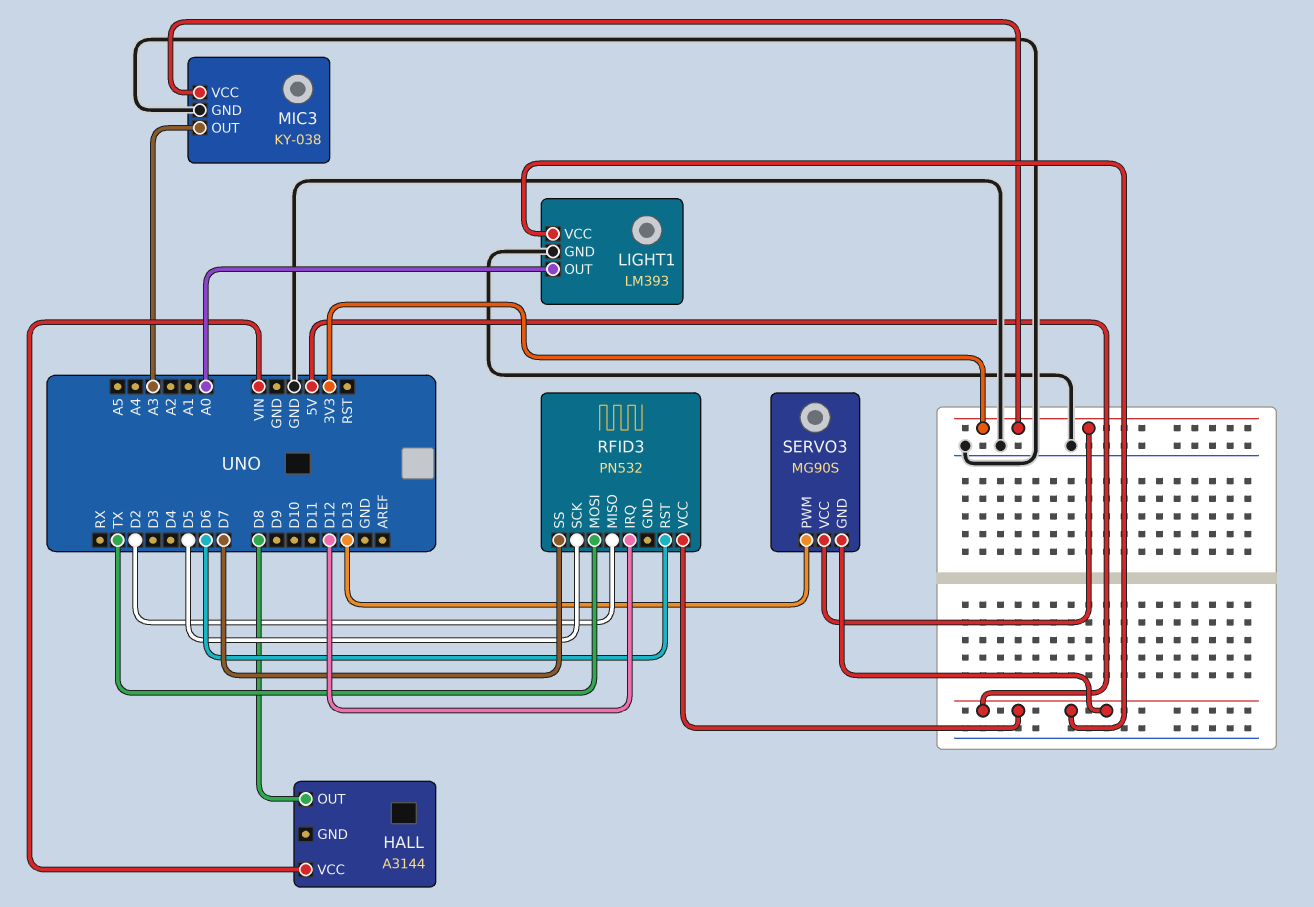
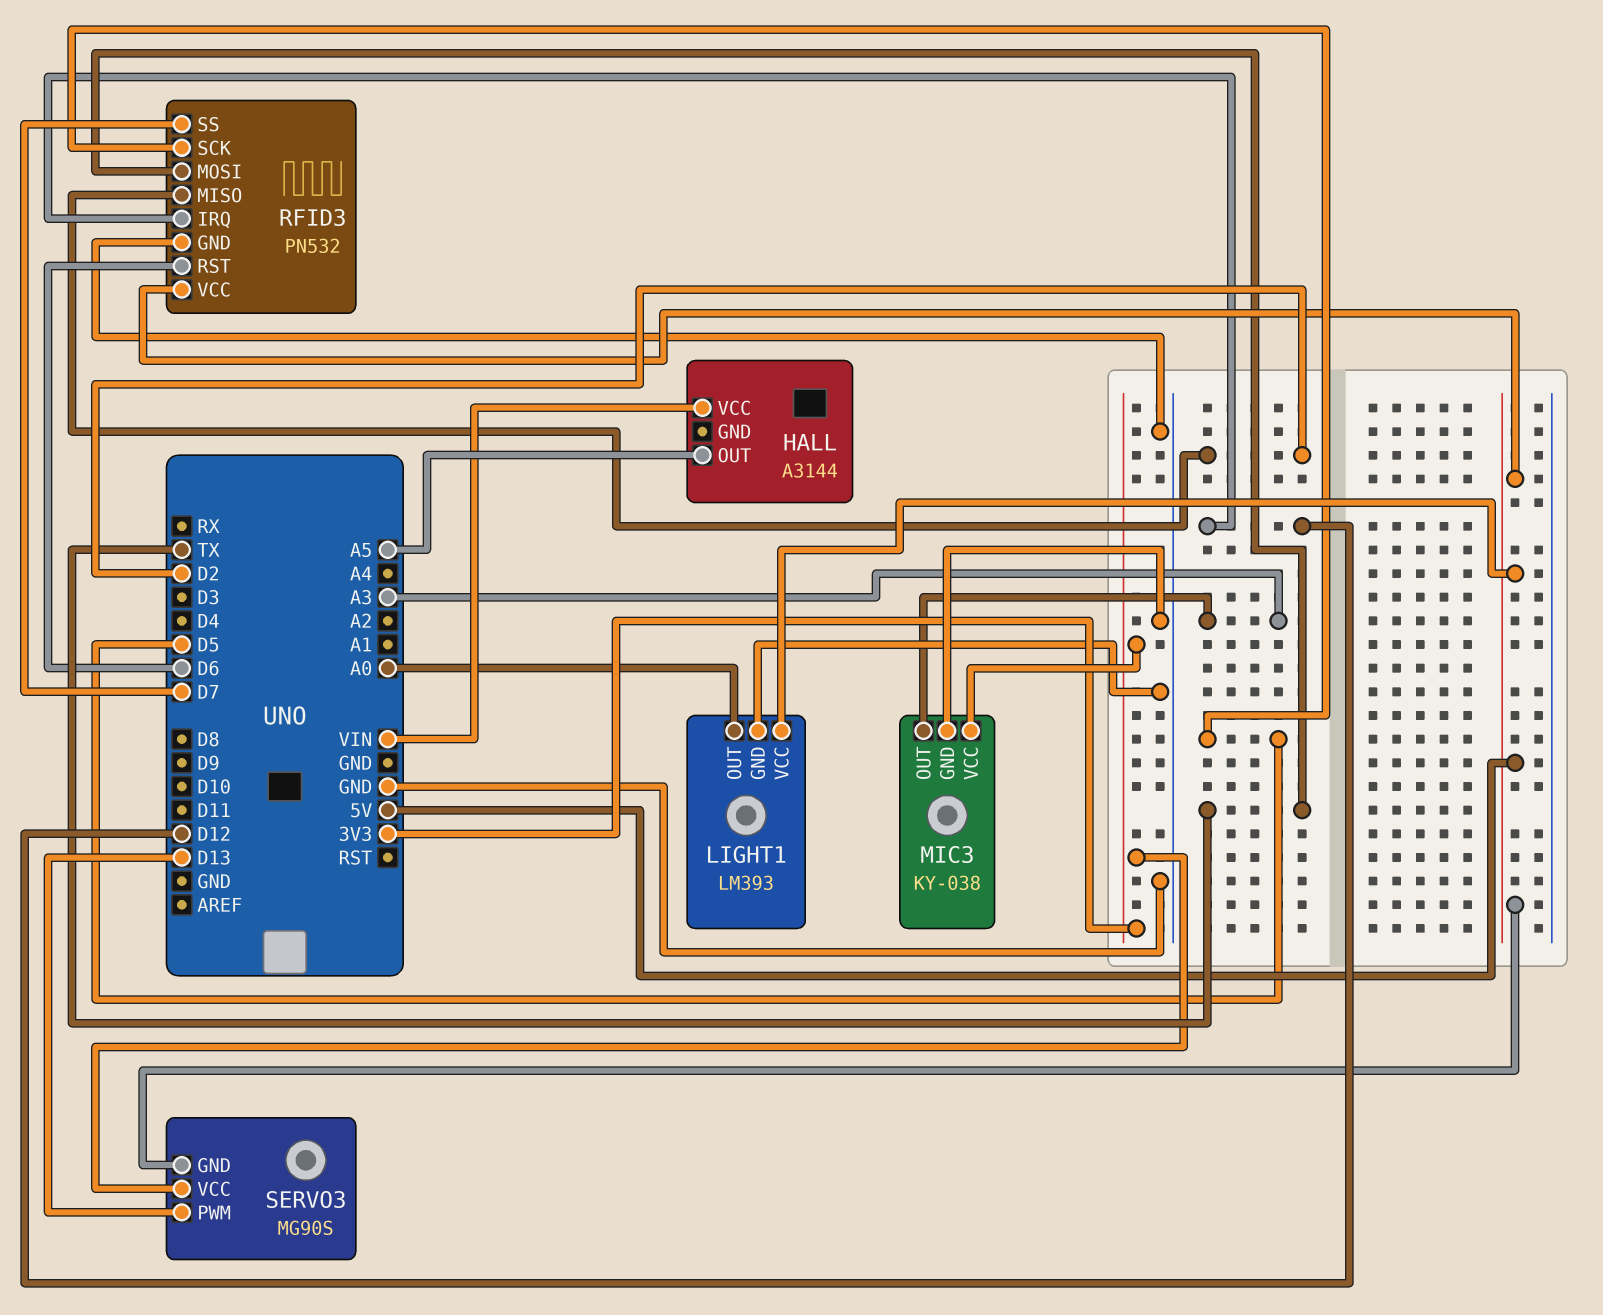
HALL pin OUT: D8 -> A5
RFID3 pin GND: none -> GND

